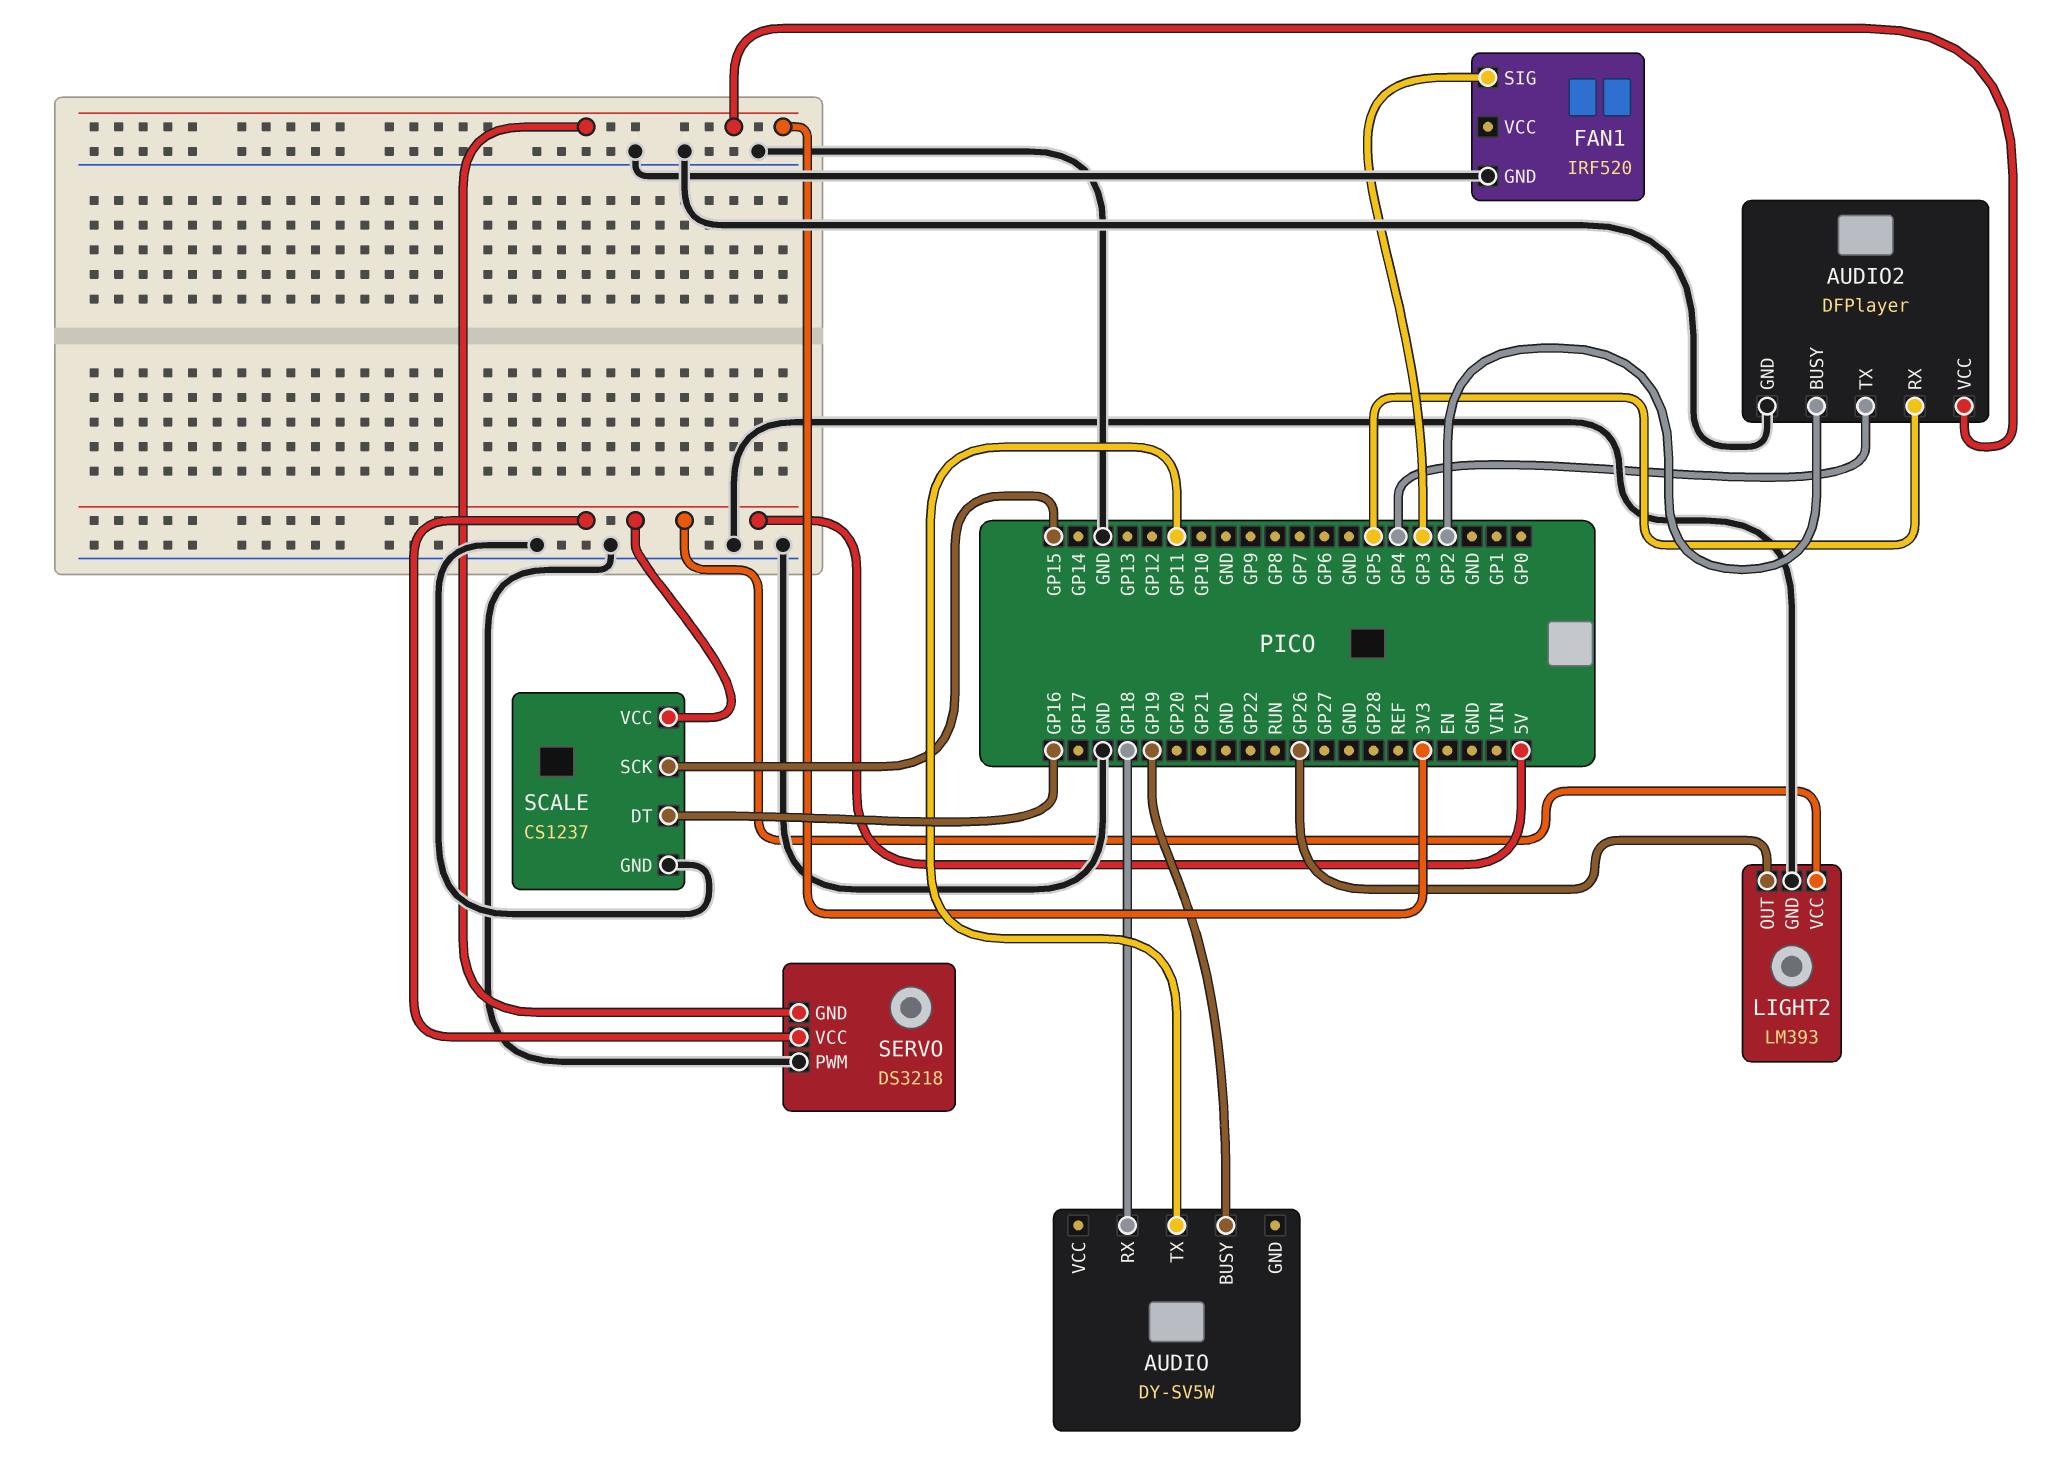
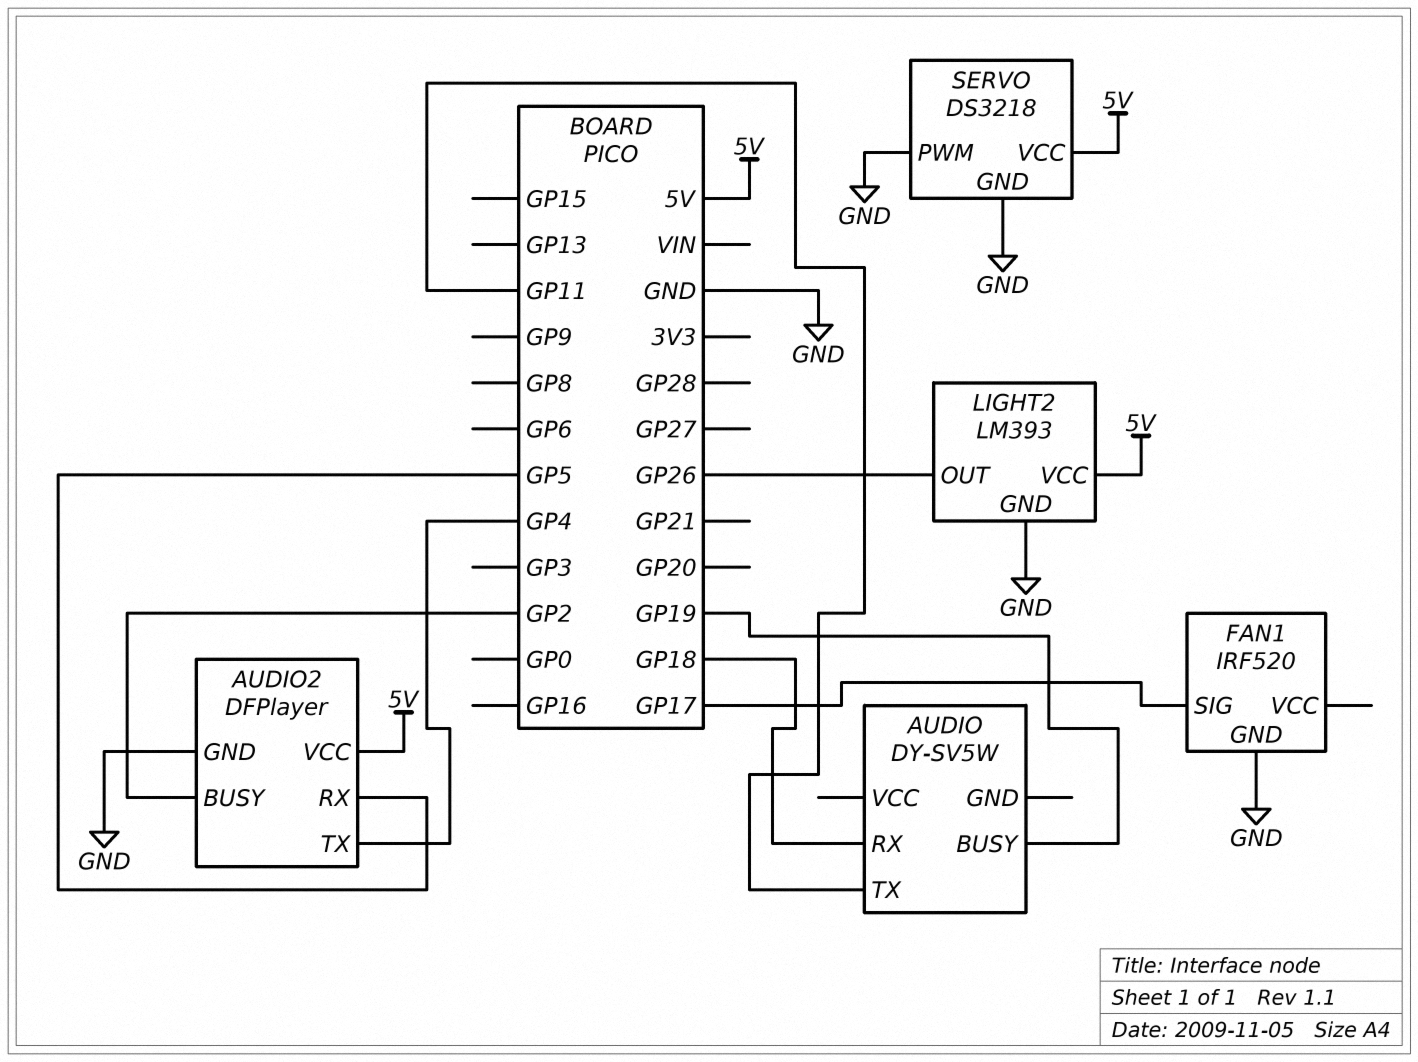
AUDIO2 pin VCC: 3V3 -> 5V
FAN1 pin SIG: GP3 -> GP17
SCALE: CS1237 -> none
SCALE pin DT: GP16 -> none
SCALE pin GND: GND -> none
SCALE pin SCK: GP15 -> none
SCALE pin VCC: 5V -> none
SERVO pin GND: 3V3 -> GND

